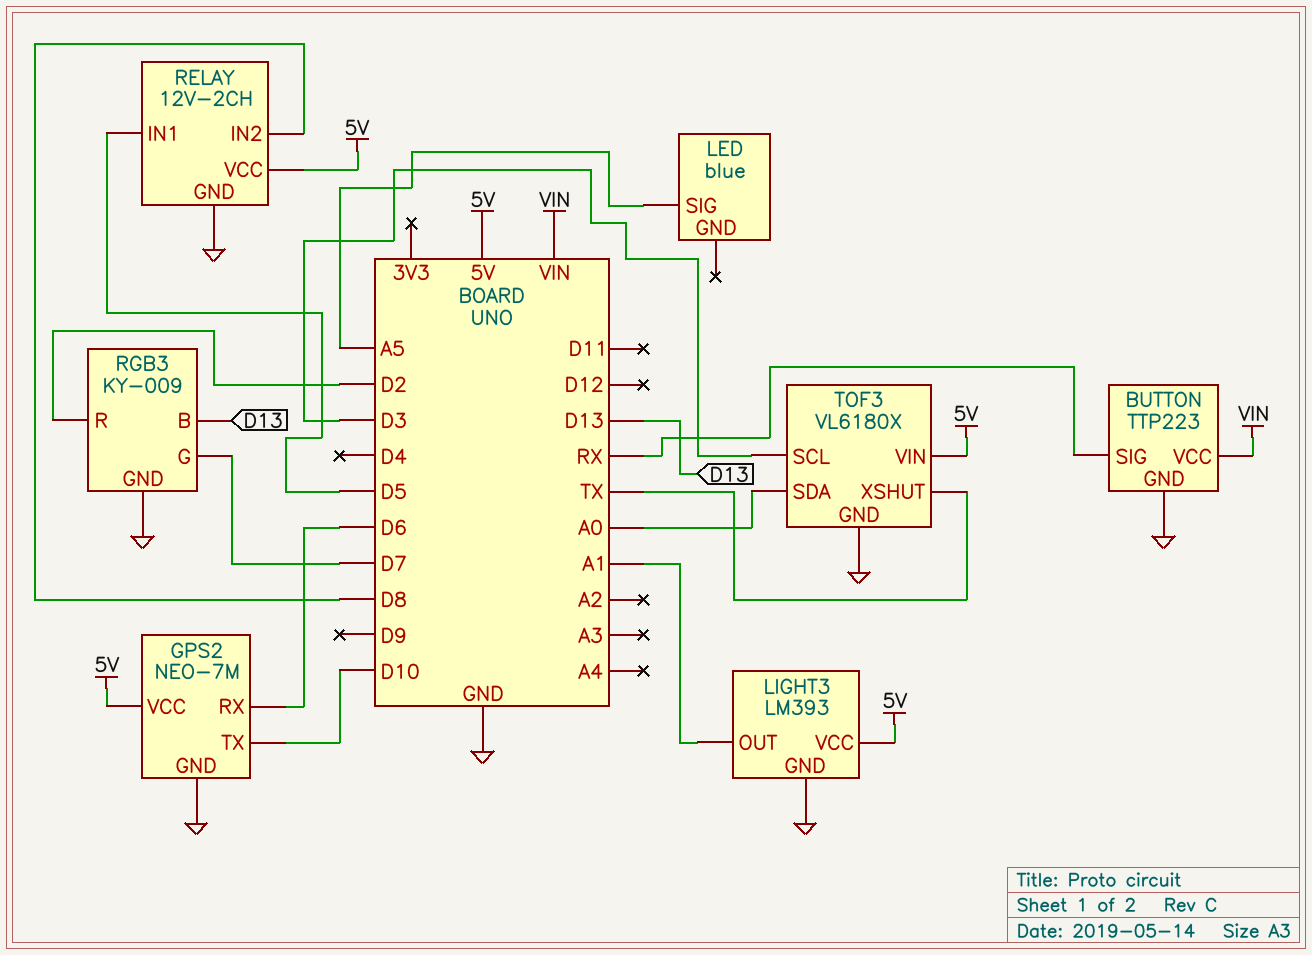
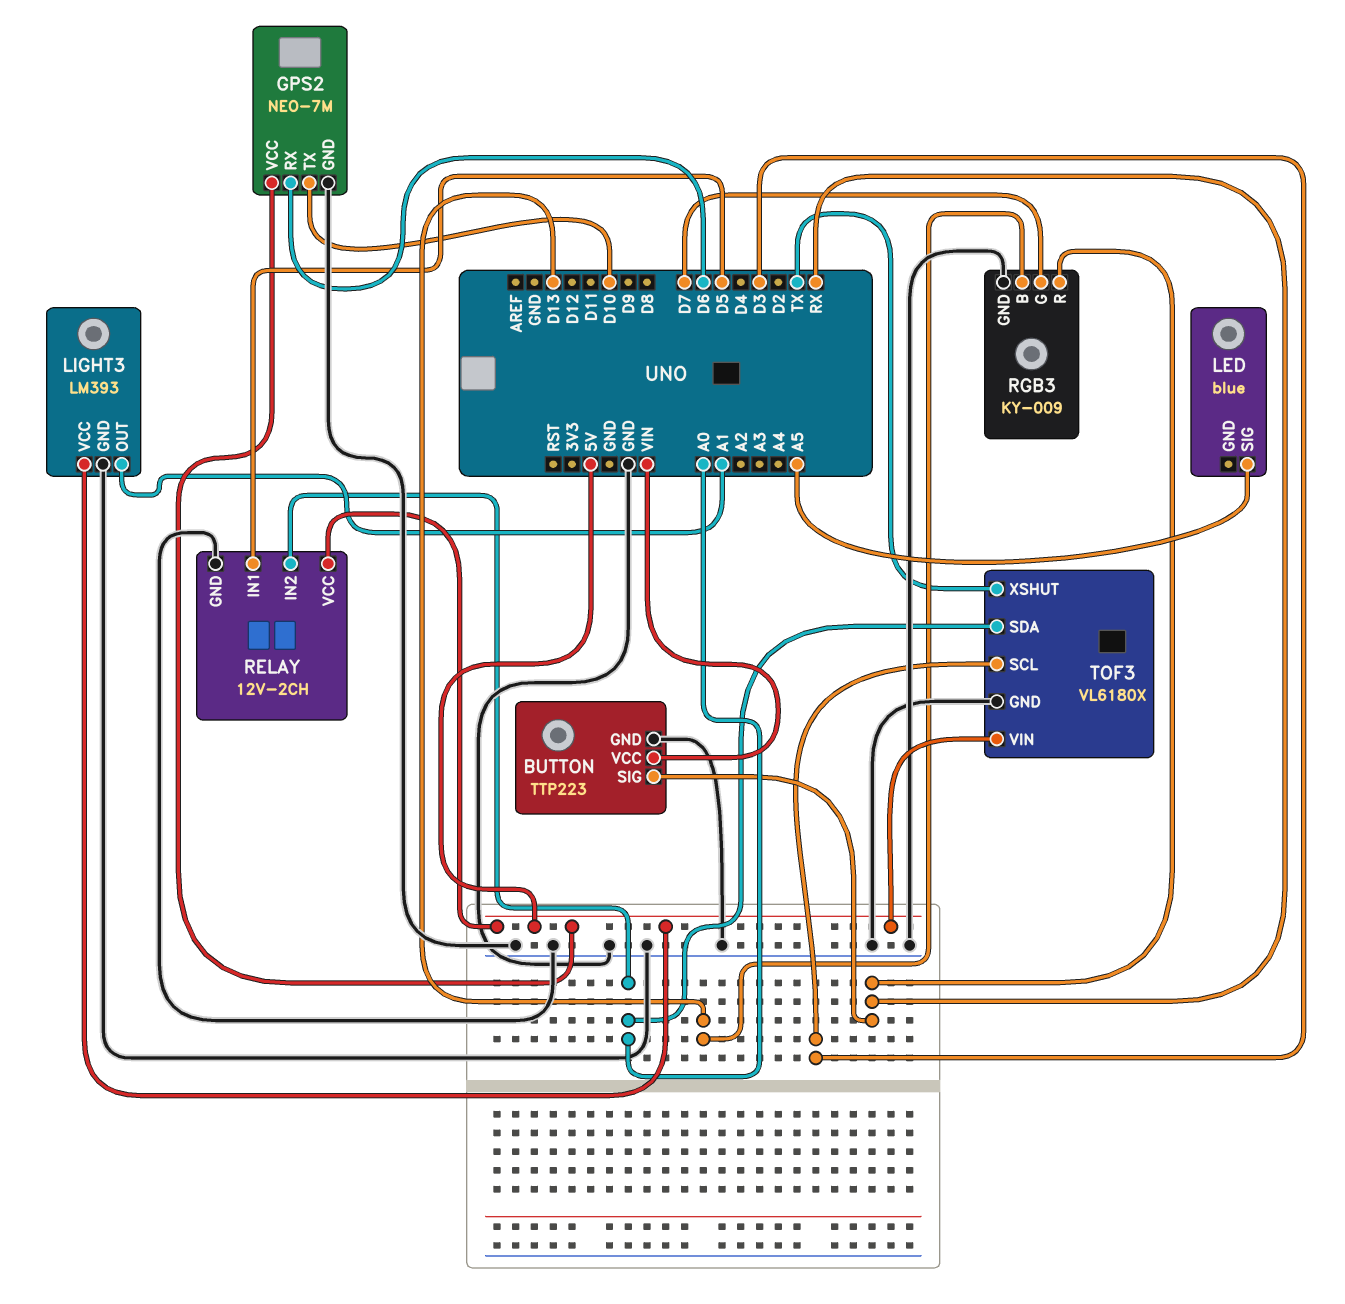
RELAY pin IN2: D8 -> A0
RGB3 pin R: D2 -> RX

